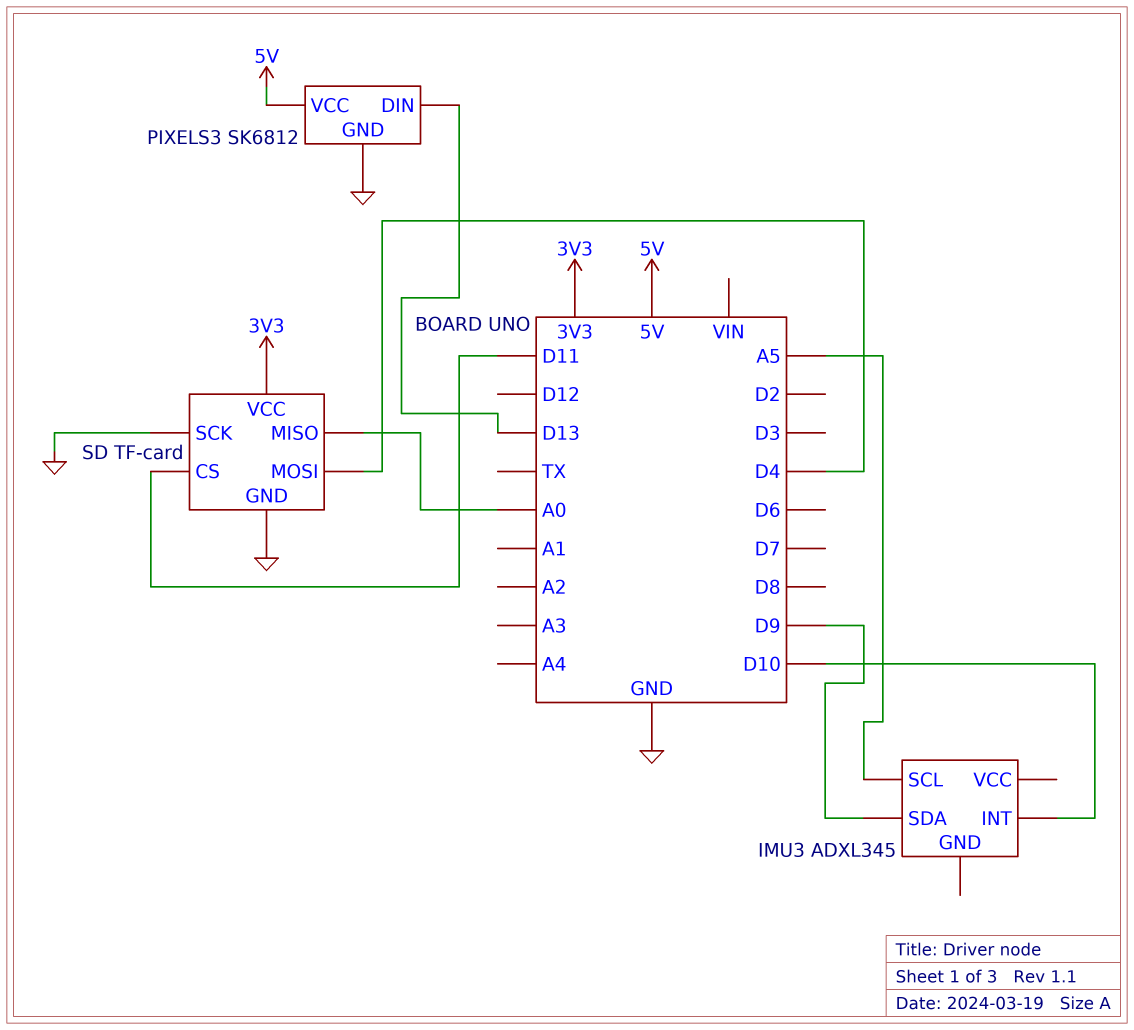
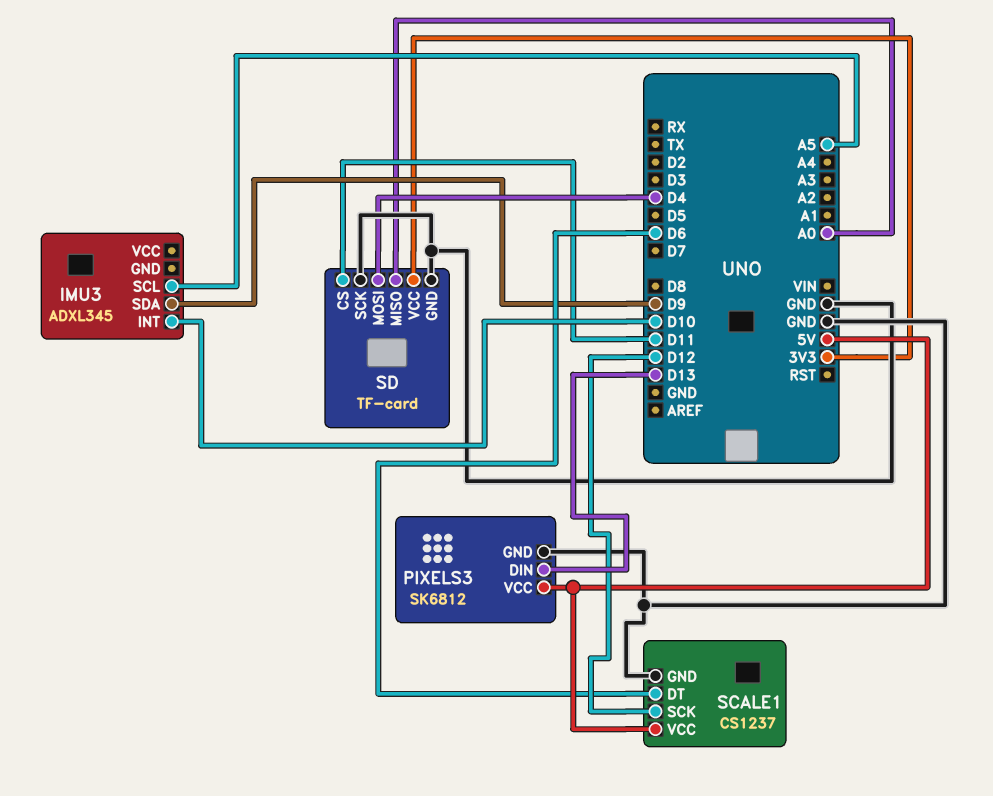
SCALE1: none -> CS1237
SCALE1 pin DT: none -> D6
SCALE1 pin GND: none -> GND
SCALE1 pin SCK: none -> D12
SCALE1 pin VCC: none -> 5V

